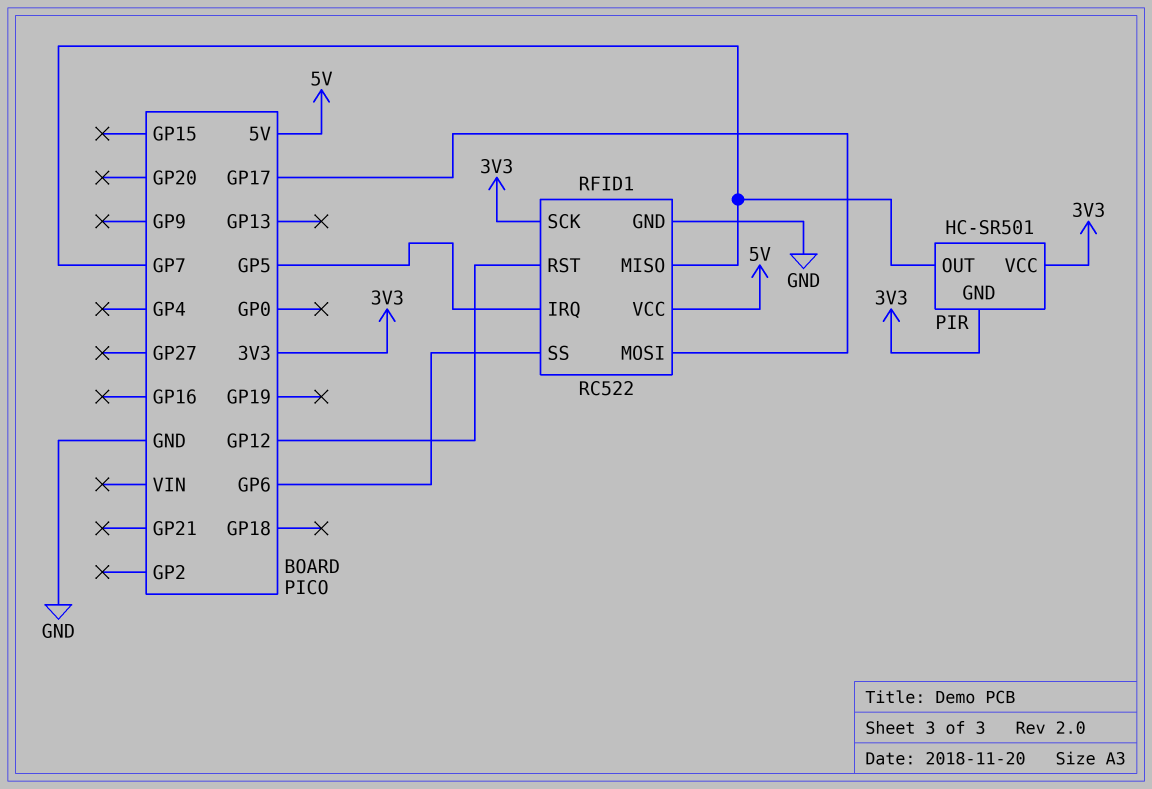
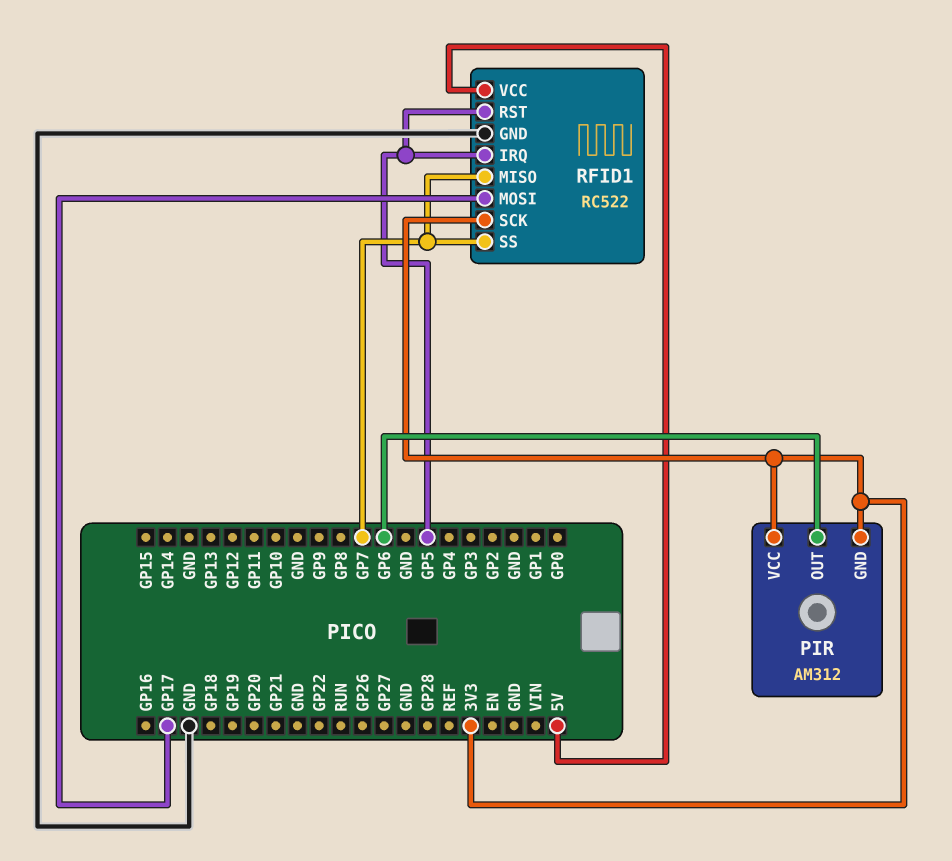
PIR: HC-SR501 -> AM312
PIR pin OUT: GP7 -> GP6
RFID1 pin RST: GP12 -> GP5
RFID1 pin SS: GP6 -> GP7

